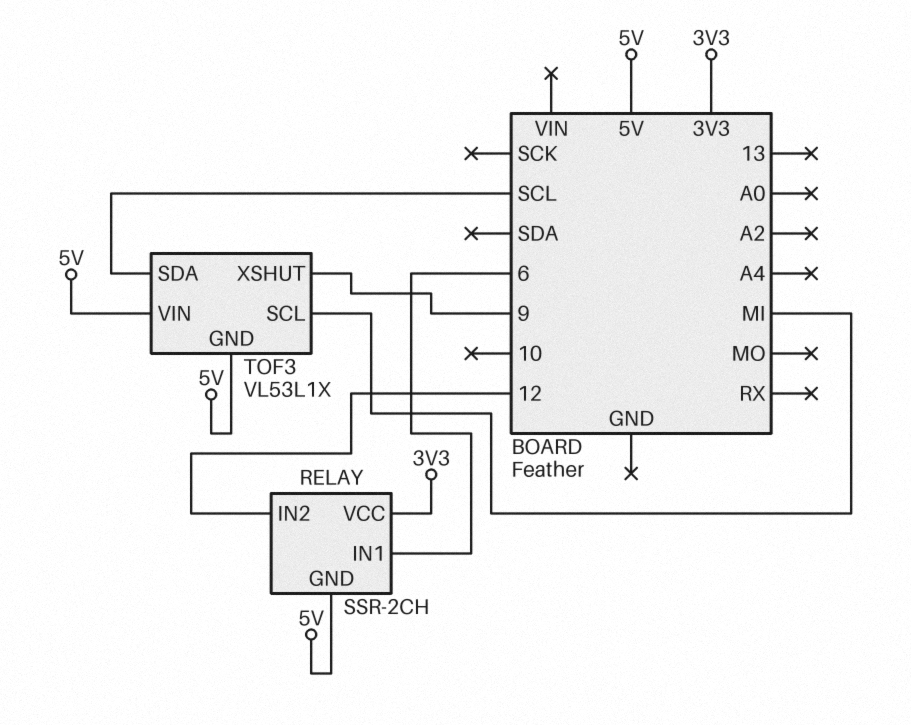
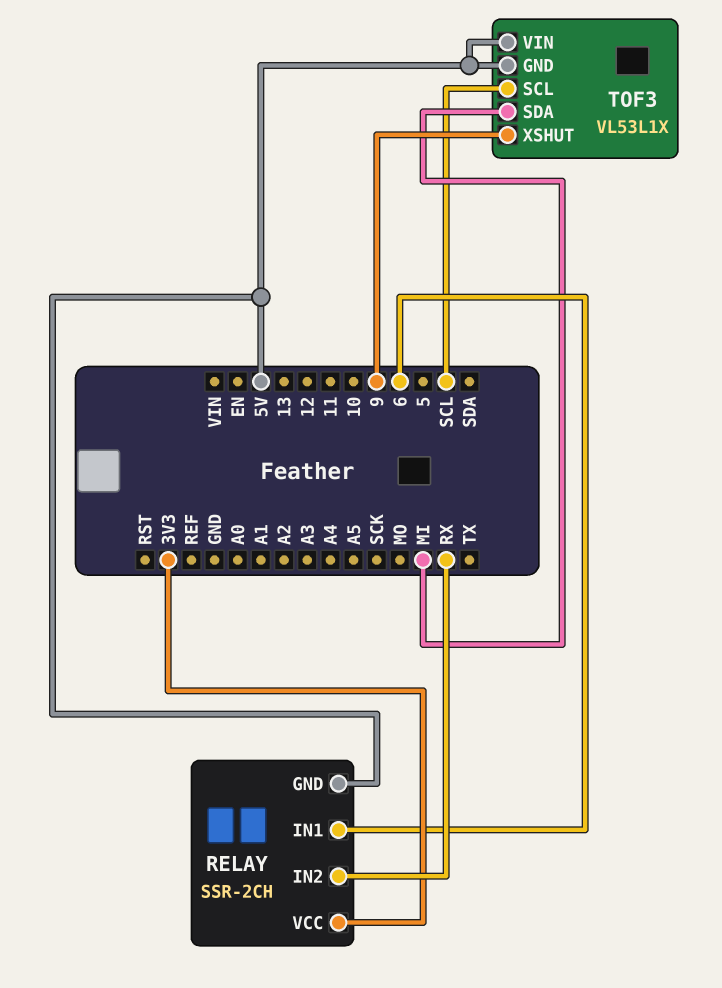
RELAY pin IN2: 12 -> RX
TOF3 pin SCL: MI -> SCL
TOF3 pin SDA: SCL -> MI

